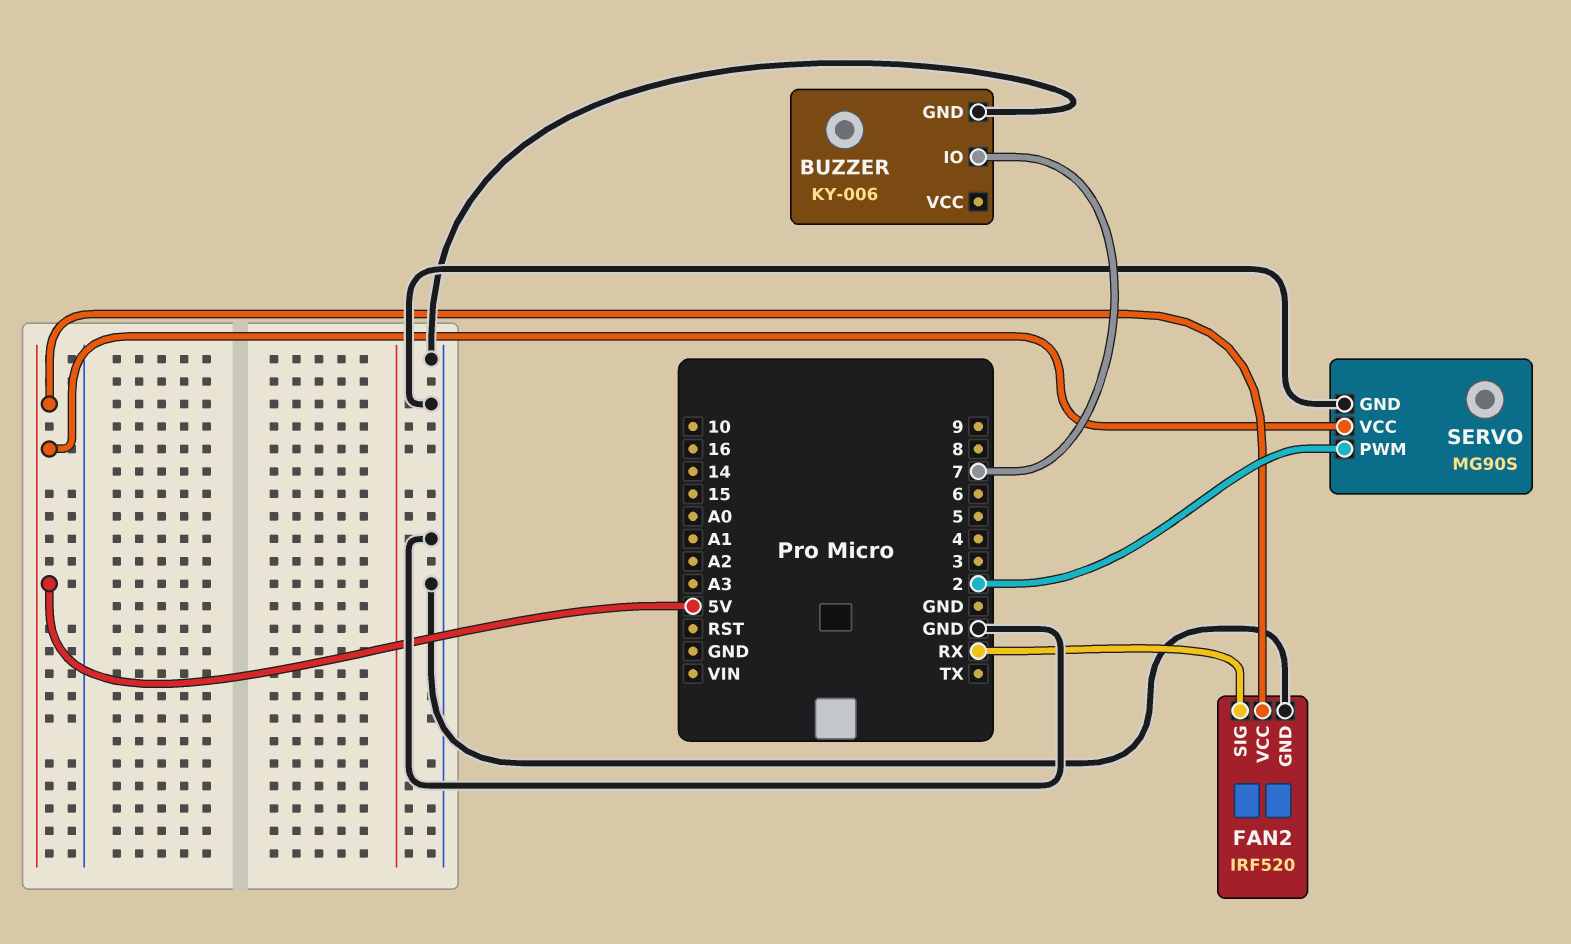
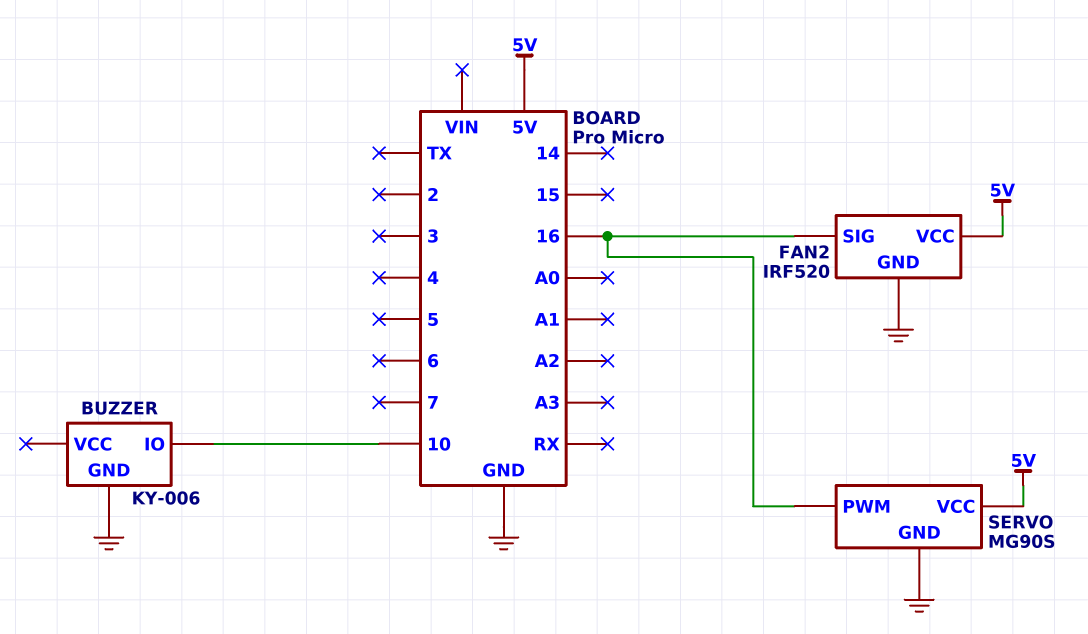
BUZZER pin IO: 7 -> 10
FAN2 pin SIG: RX -> 16
SERVO pin PWM: 2 -> 16

